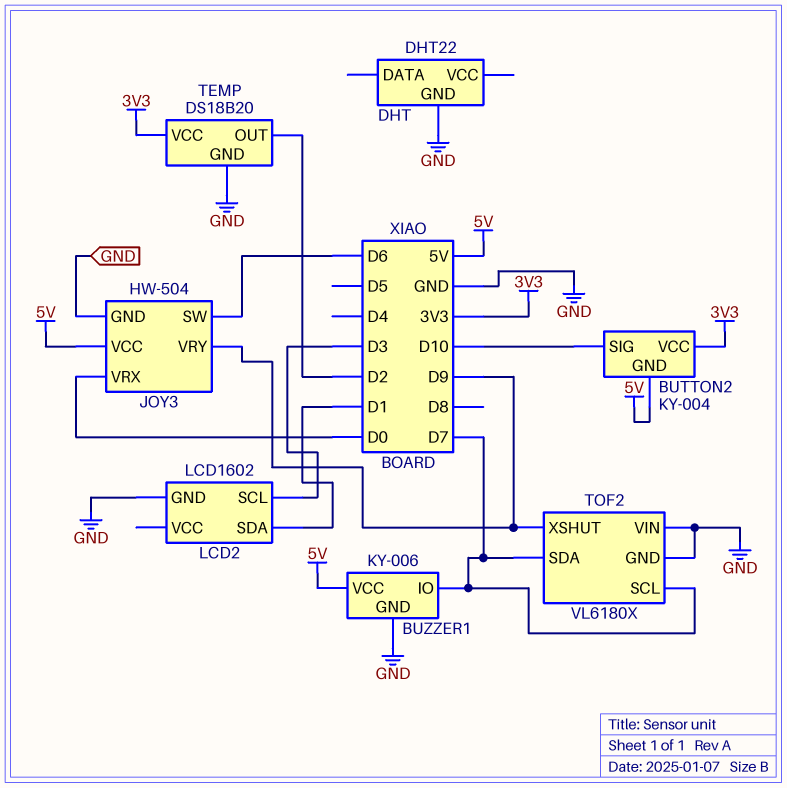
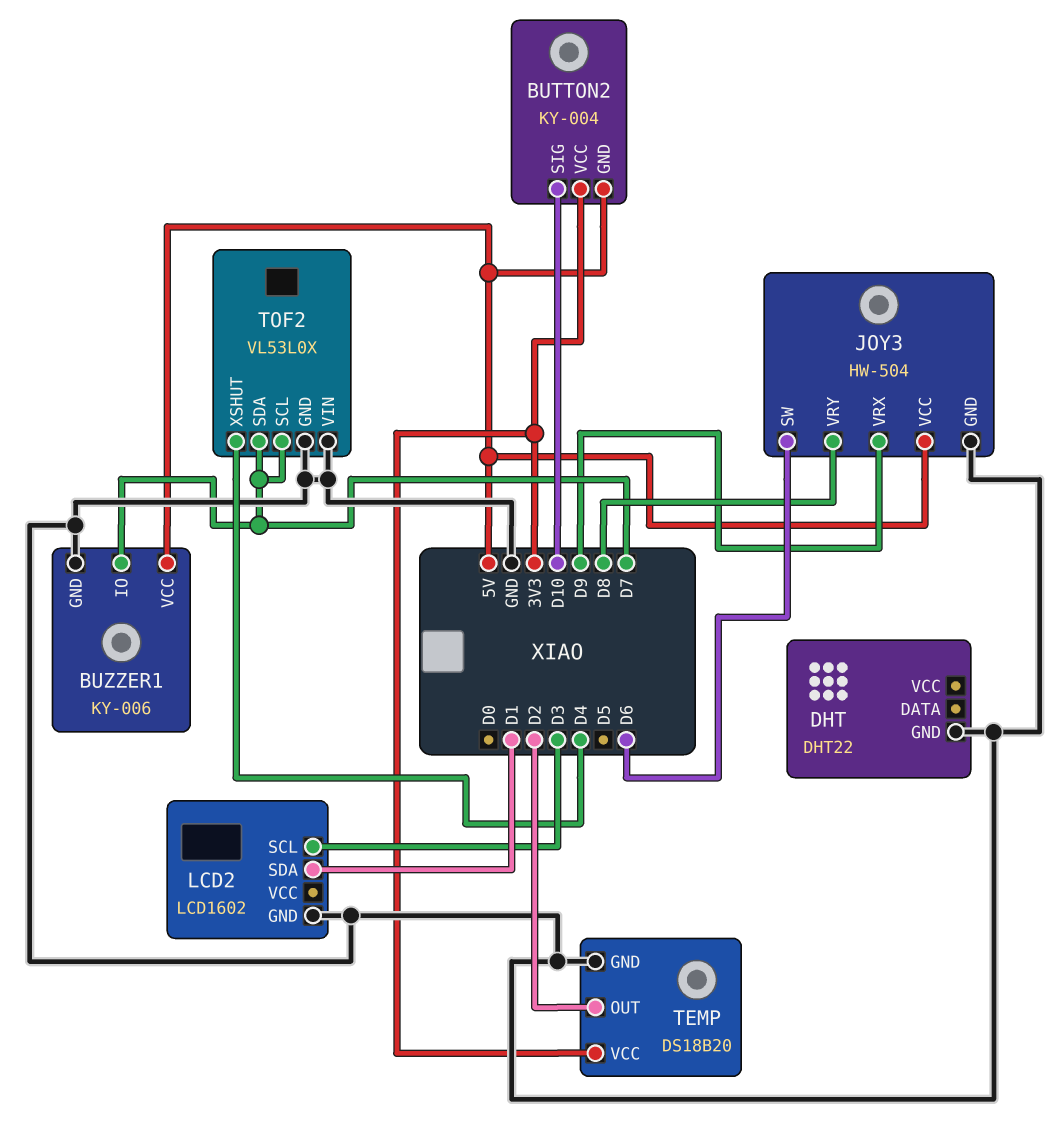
JOY3 pin VRX: D0 -> D9
JOY3 pin VRY: D9 -> D8
TOF2: VL6180X -> VL53L0X
TOF2 pin XSHUT: D9 -> D4

